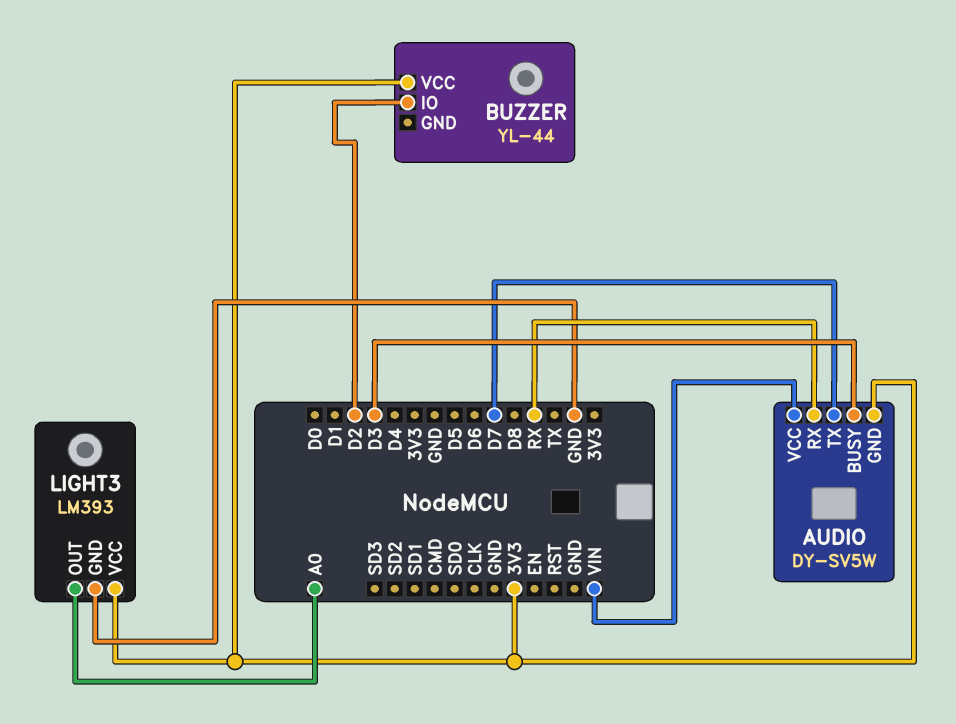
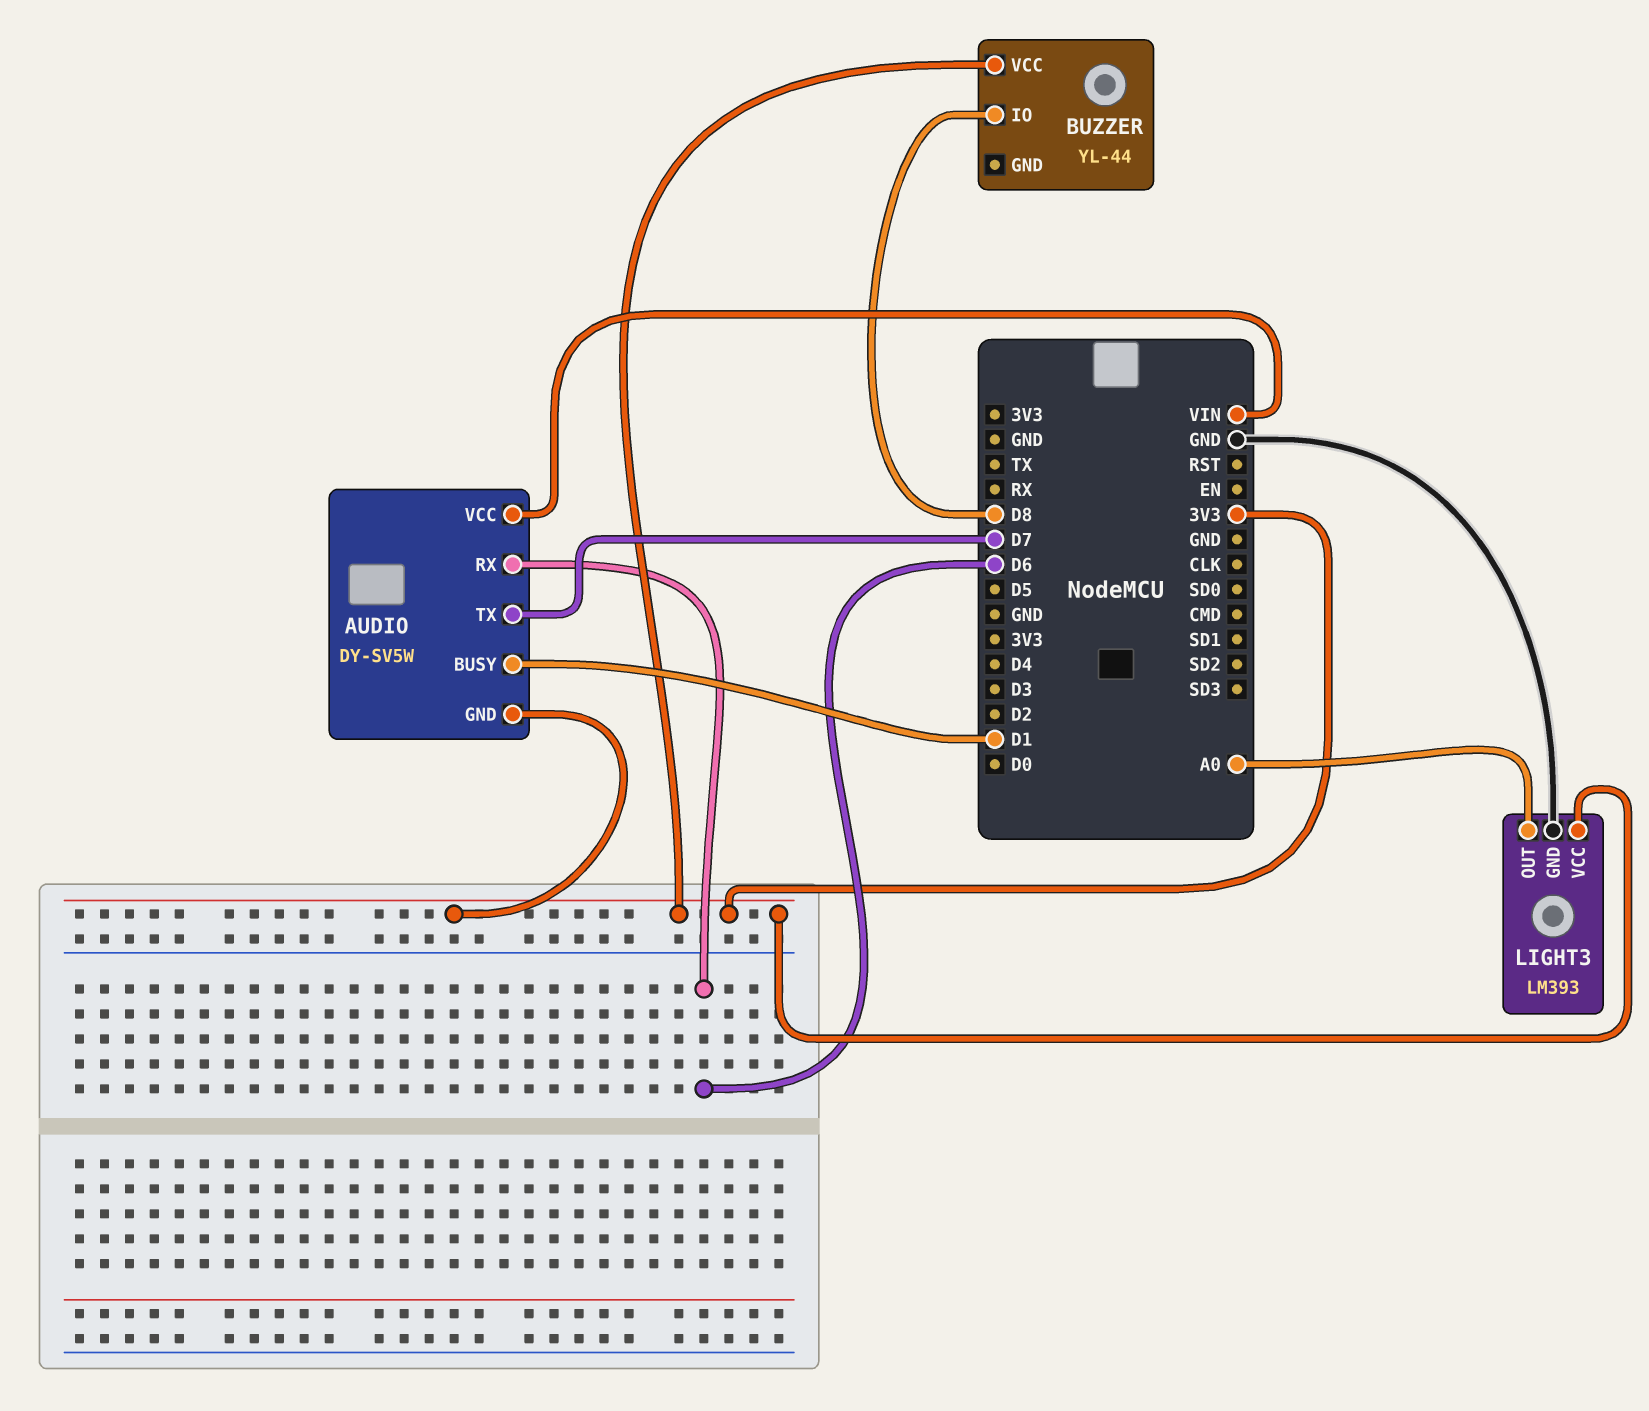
AUDIO pin BUSY: D3 -> D1
AUDIO pin RX: RX -> D6
BUZZER pin IO: D2 -> D8

